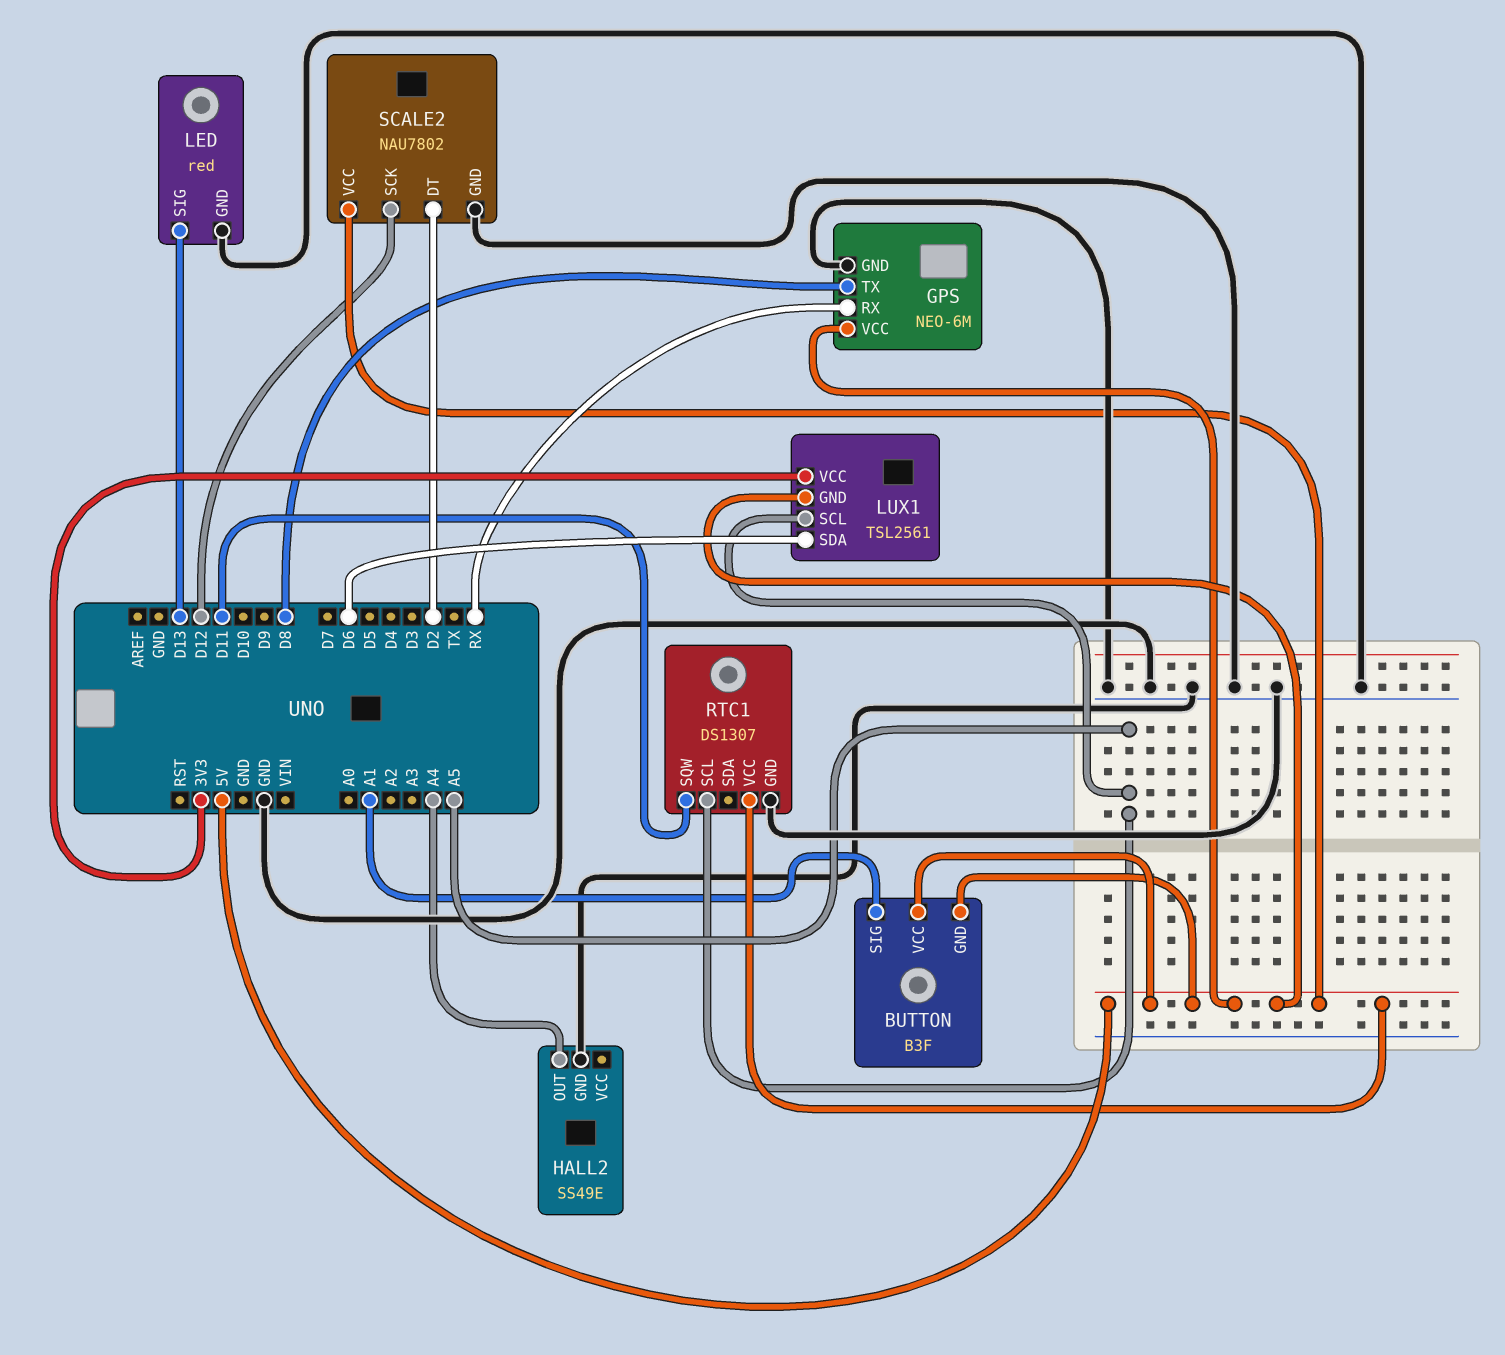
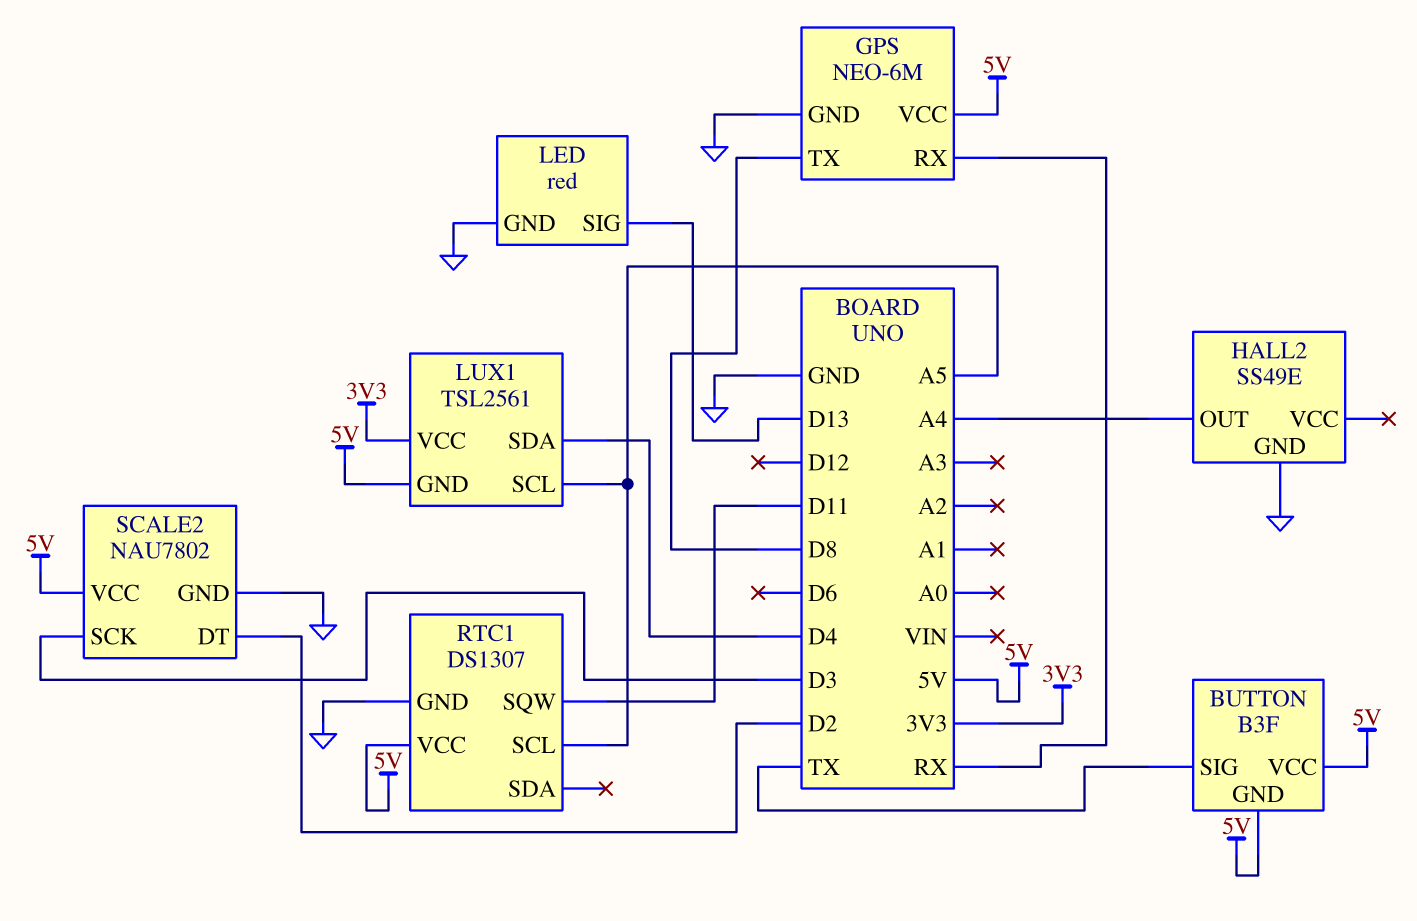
BUTTON pin SIG: A1 -> TX
LUX1 pin SDA: D6 -> D4
SCALE2 pin SCK: D12 -> D3

